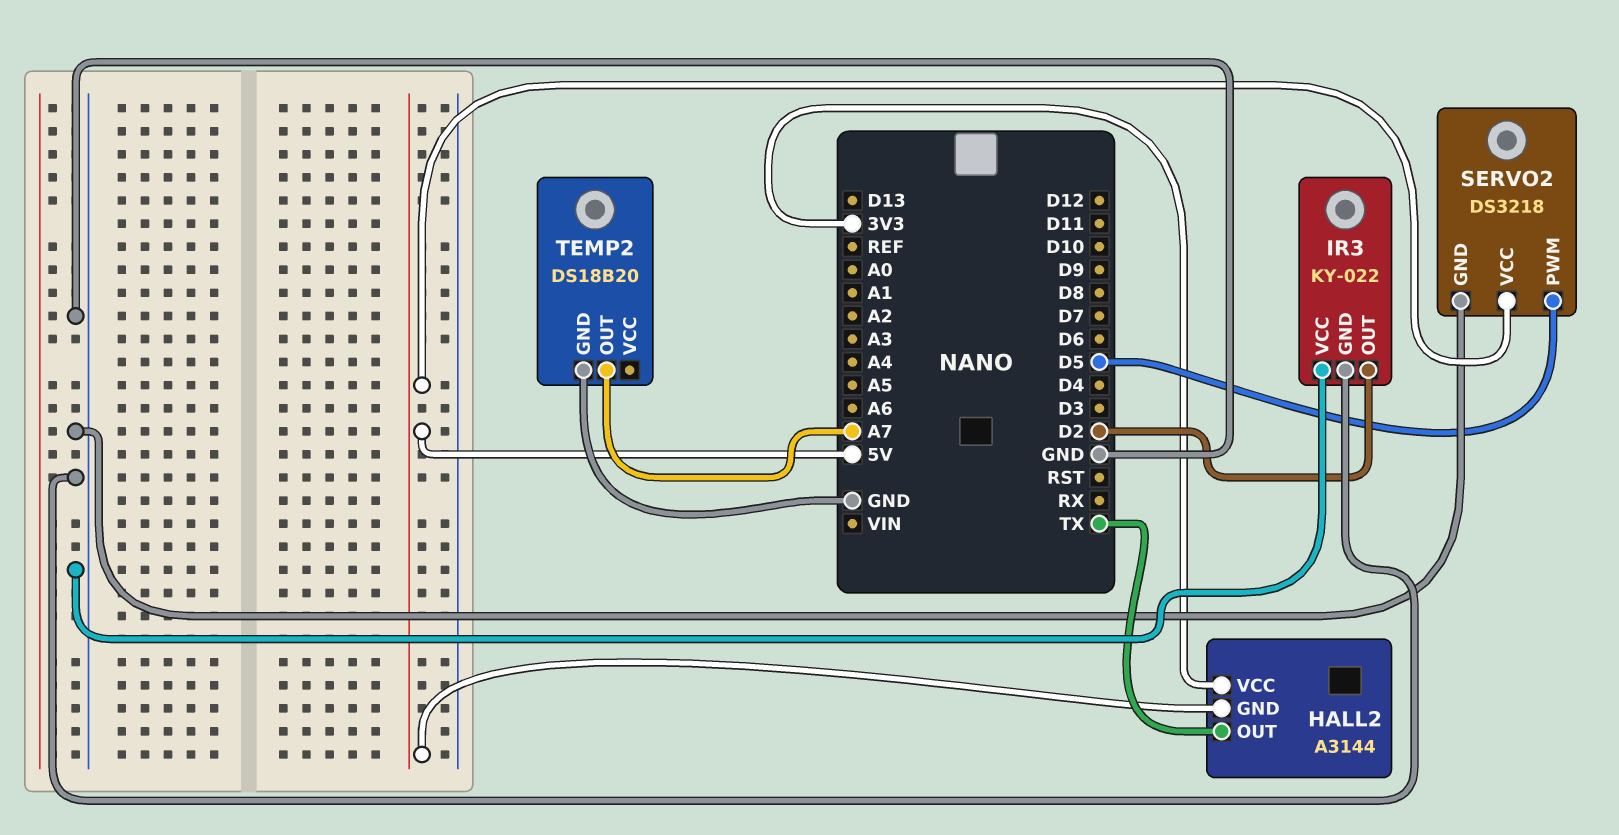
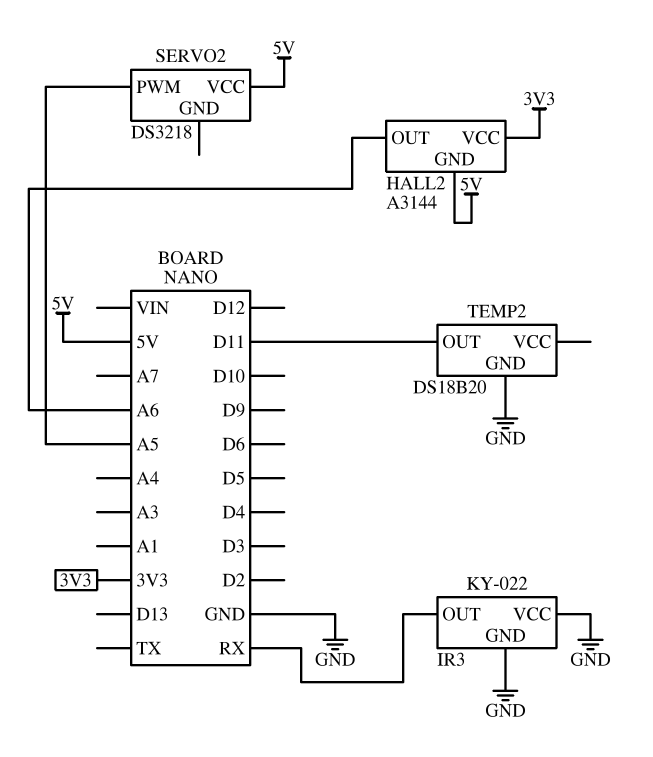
HALL2 pin OUT: TX -> A6
IR3 pin OUT: D2 -> RX
SERVO2 pin GND: GND -> none
SERVO2 pin PWM: D5 -> A5
TEMP2 pin OUT: A7 -> D11

